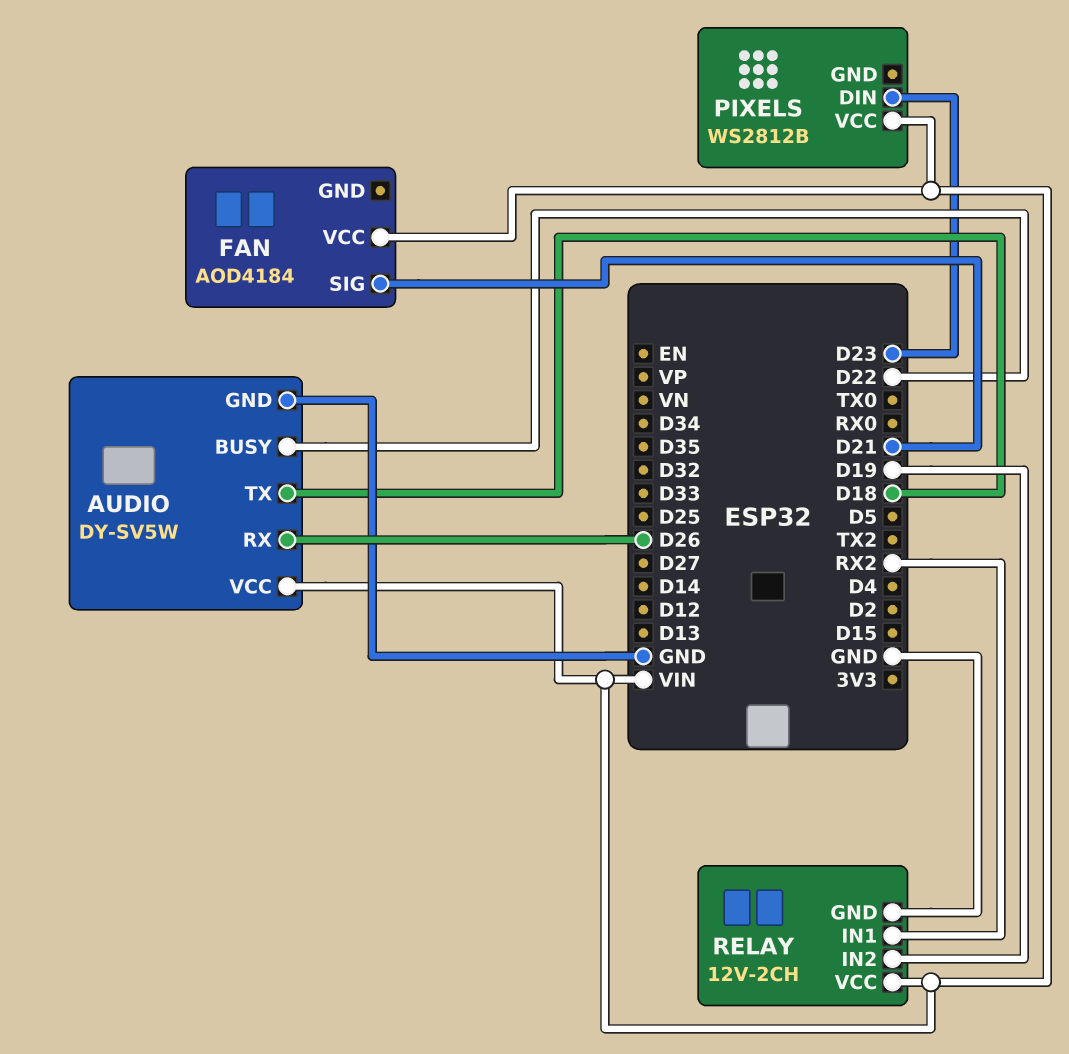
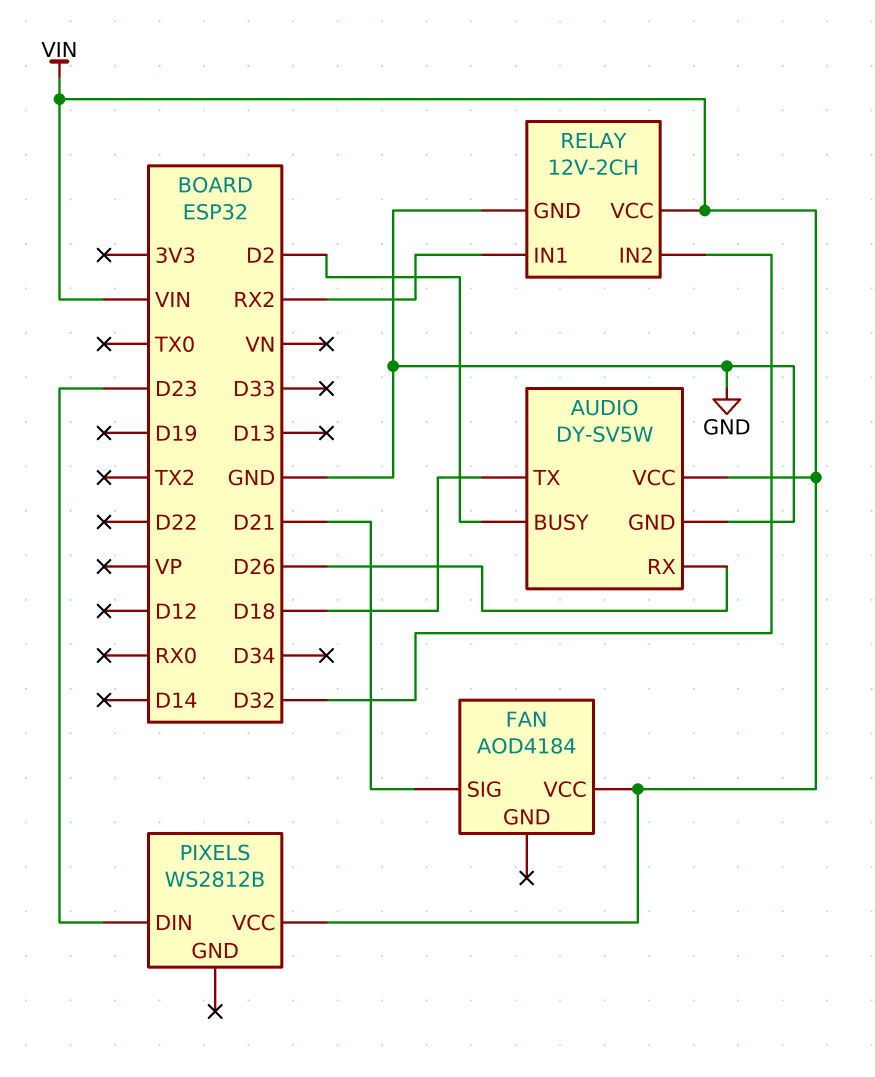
AUDIO pin BUSY: D22 -> D2
RELAY pin IN2: D19 -> D32

